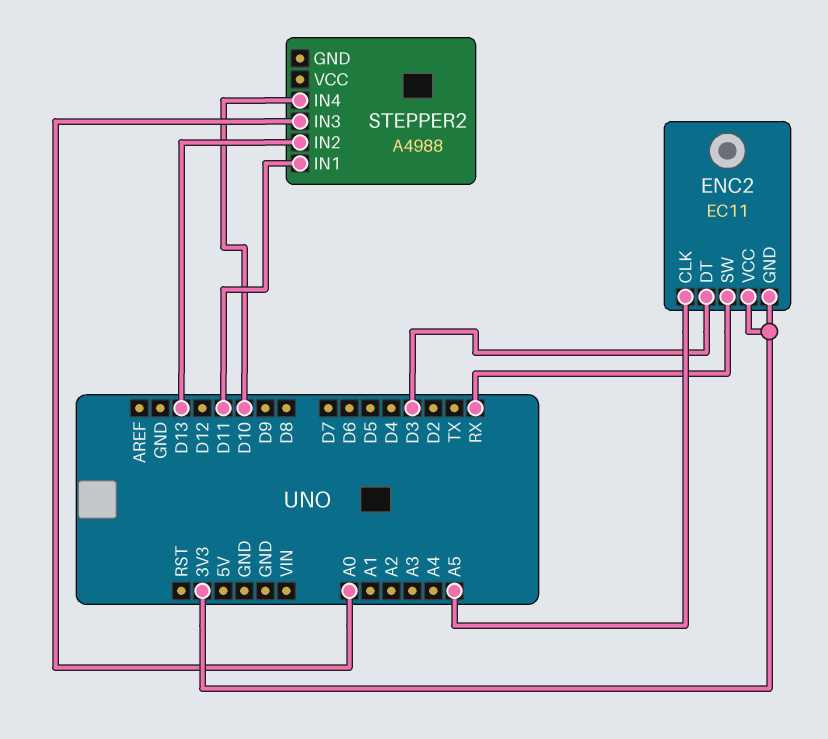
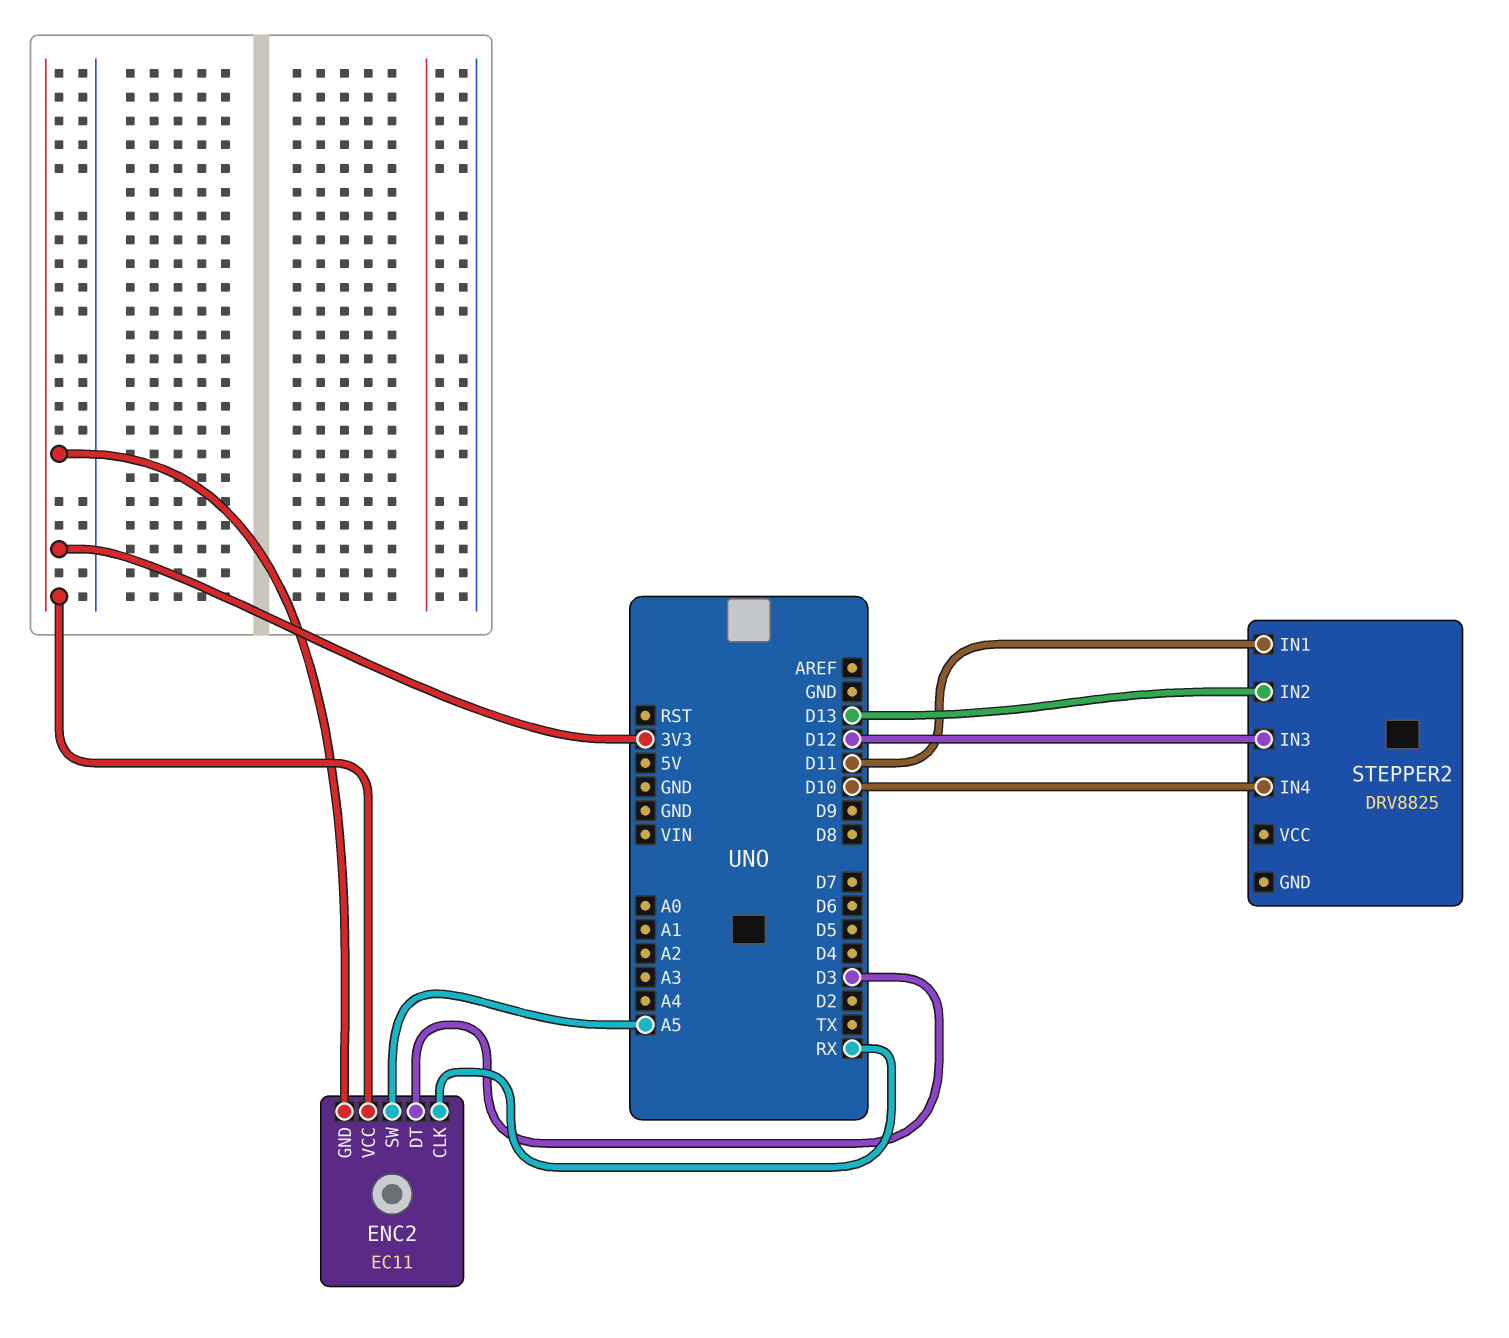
ENC2 pin CLK: A5 -> RX
ENC2 pin SW: RX -> A5
STEPPER2: A4988 -> DRV8825
STEPPER2 pin IN3: A0 -> D12

